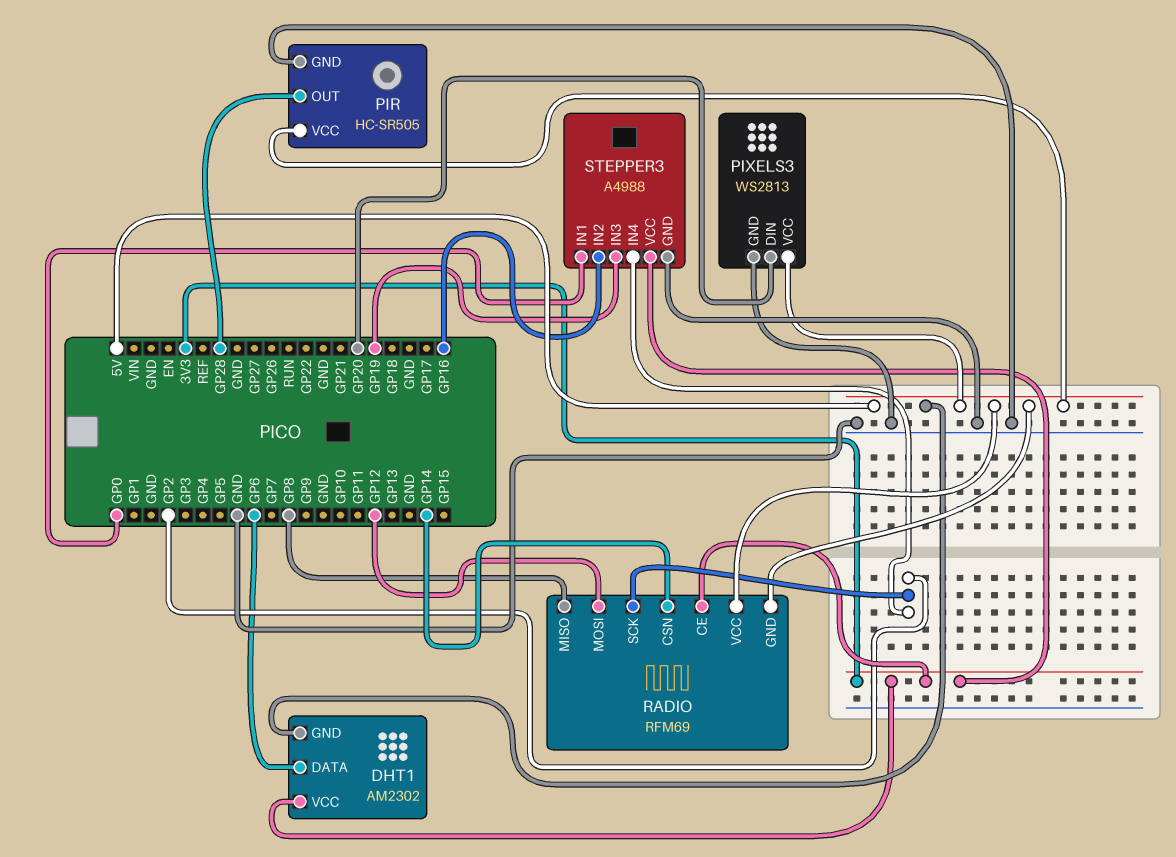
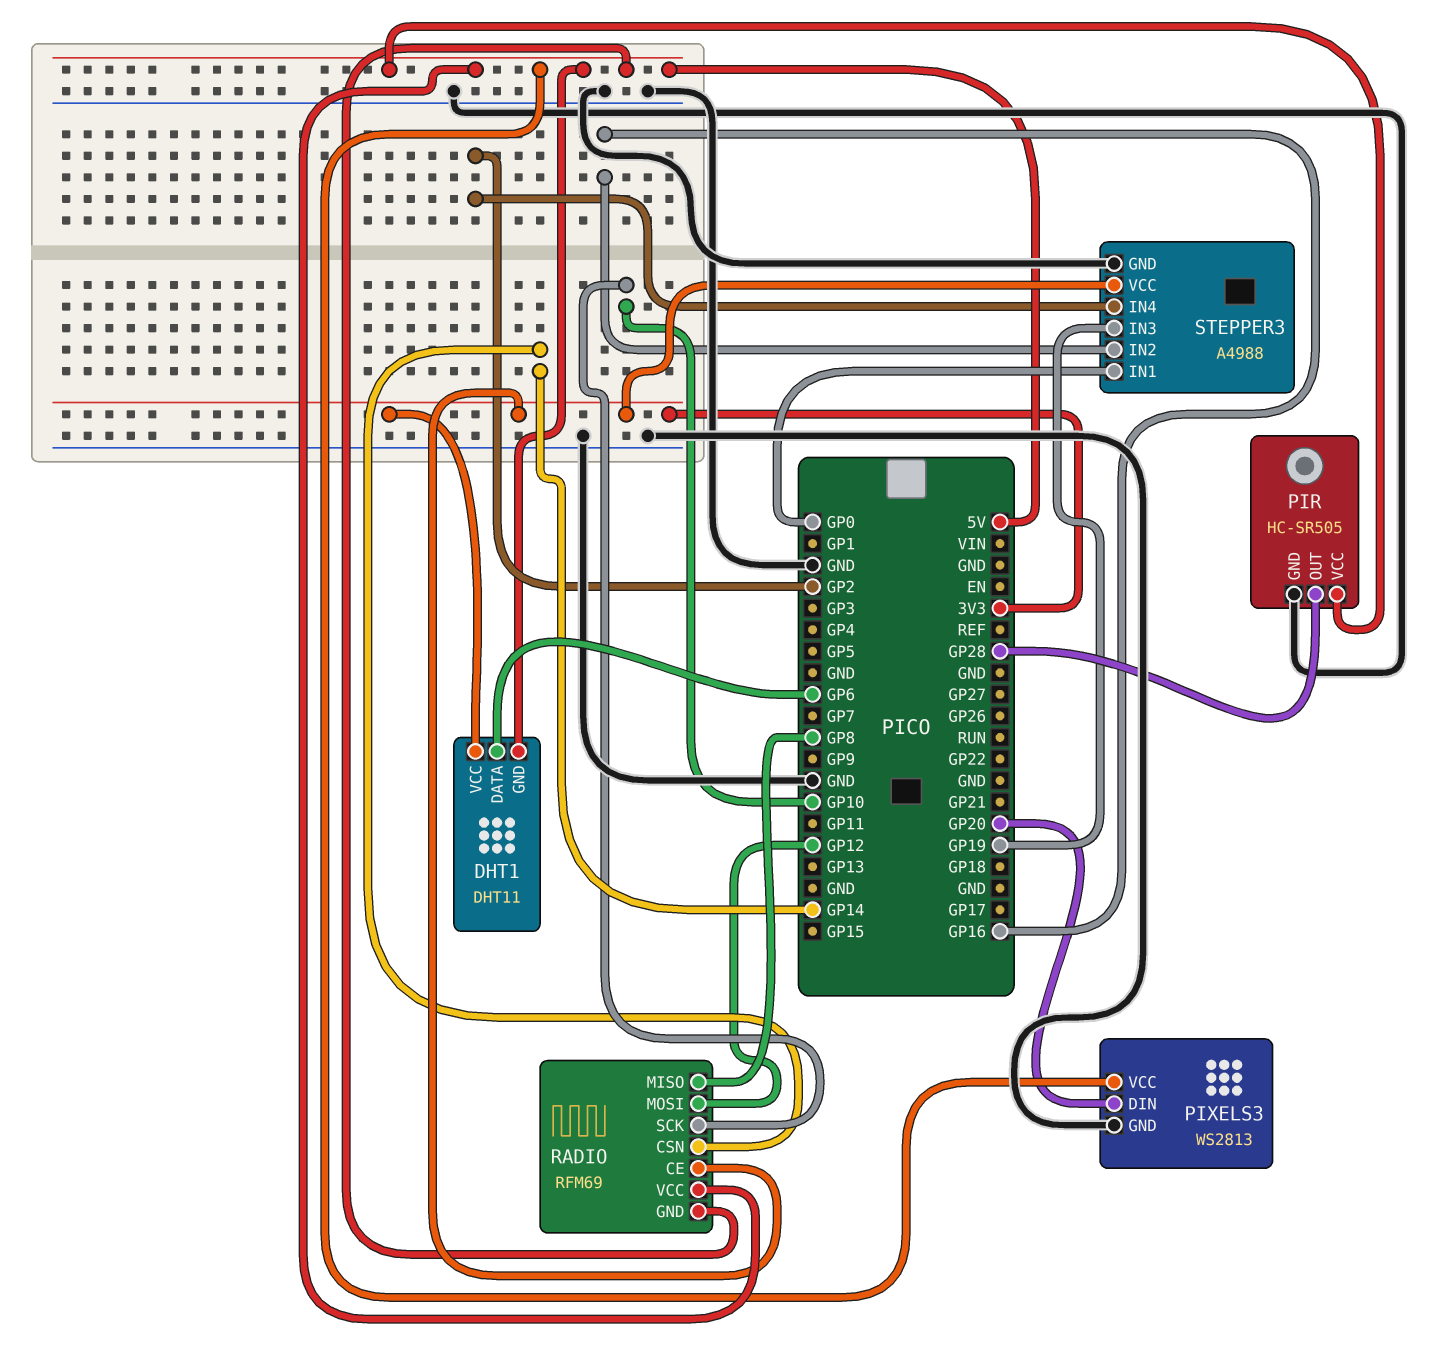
DHT1: AM2302 -> DHT11
RADIO pin SCK: GP2 -> GP10

